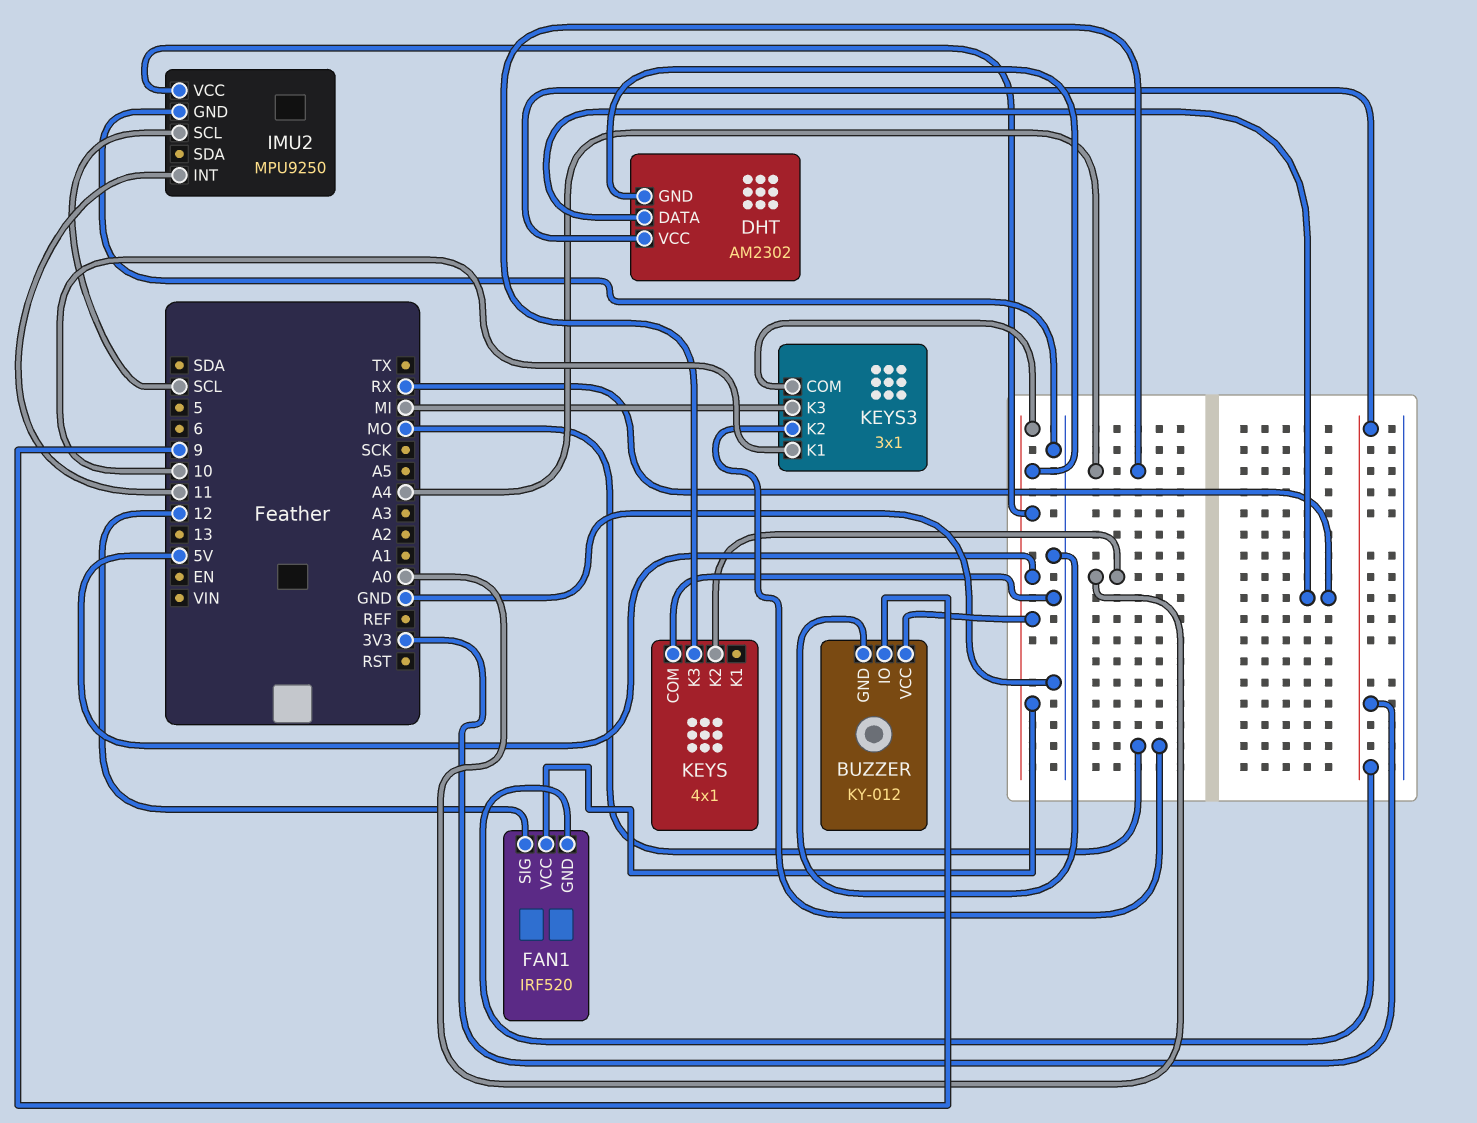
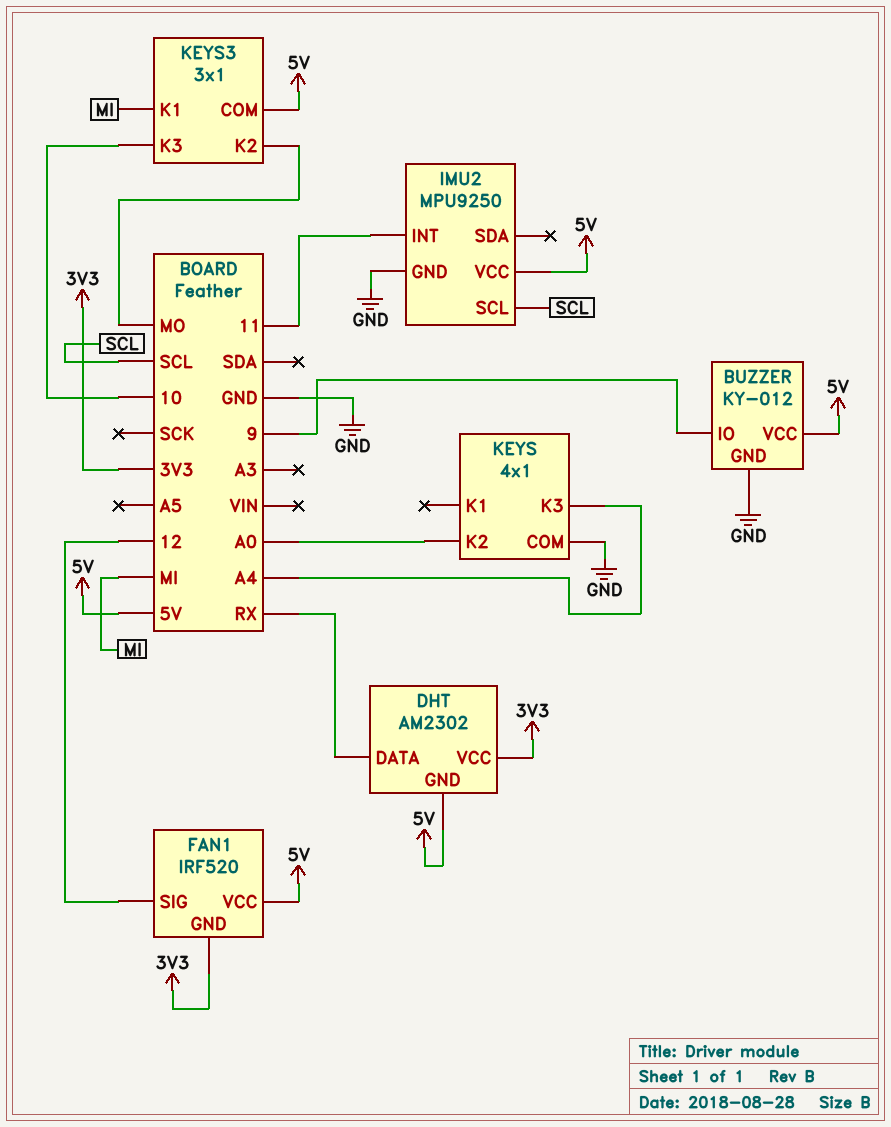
KEYS3 pin K1: 10 -> MI
KEYS3 pin K3: MI -> 10

